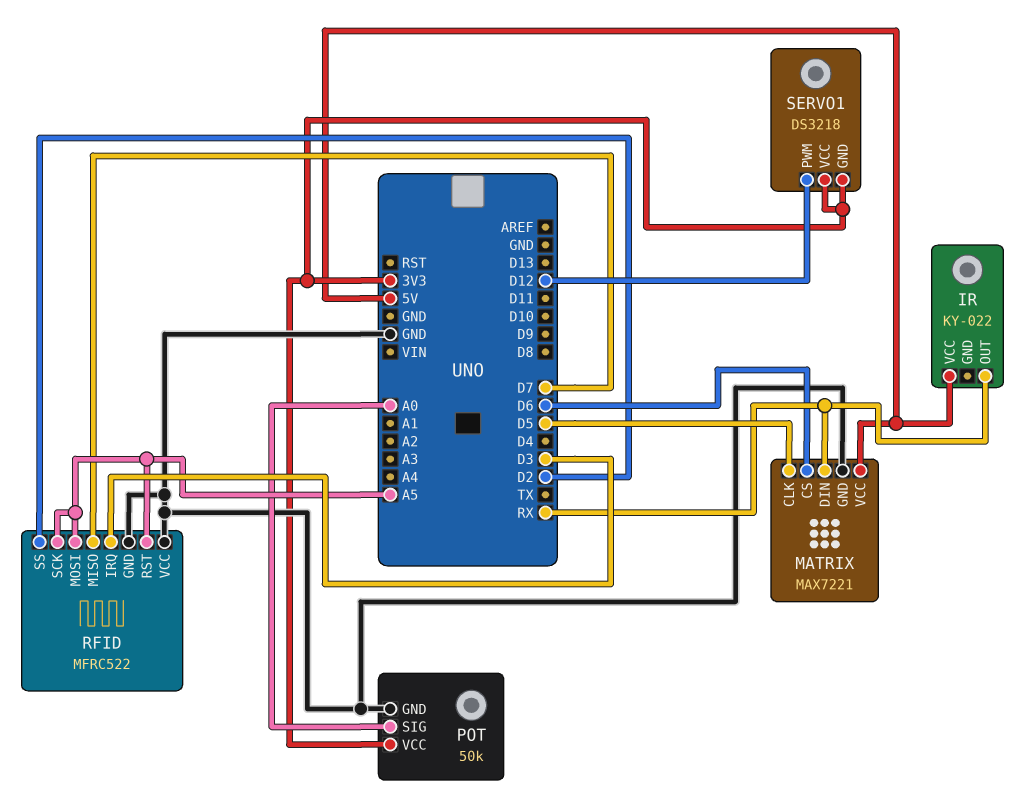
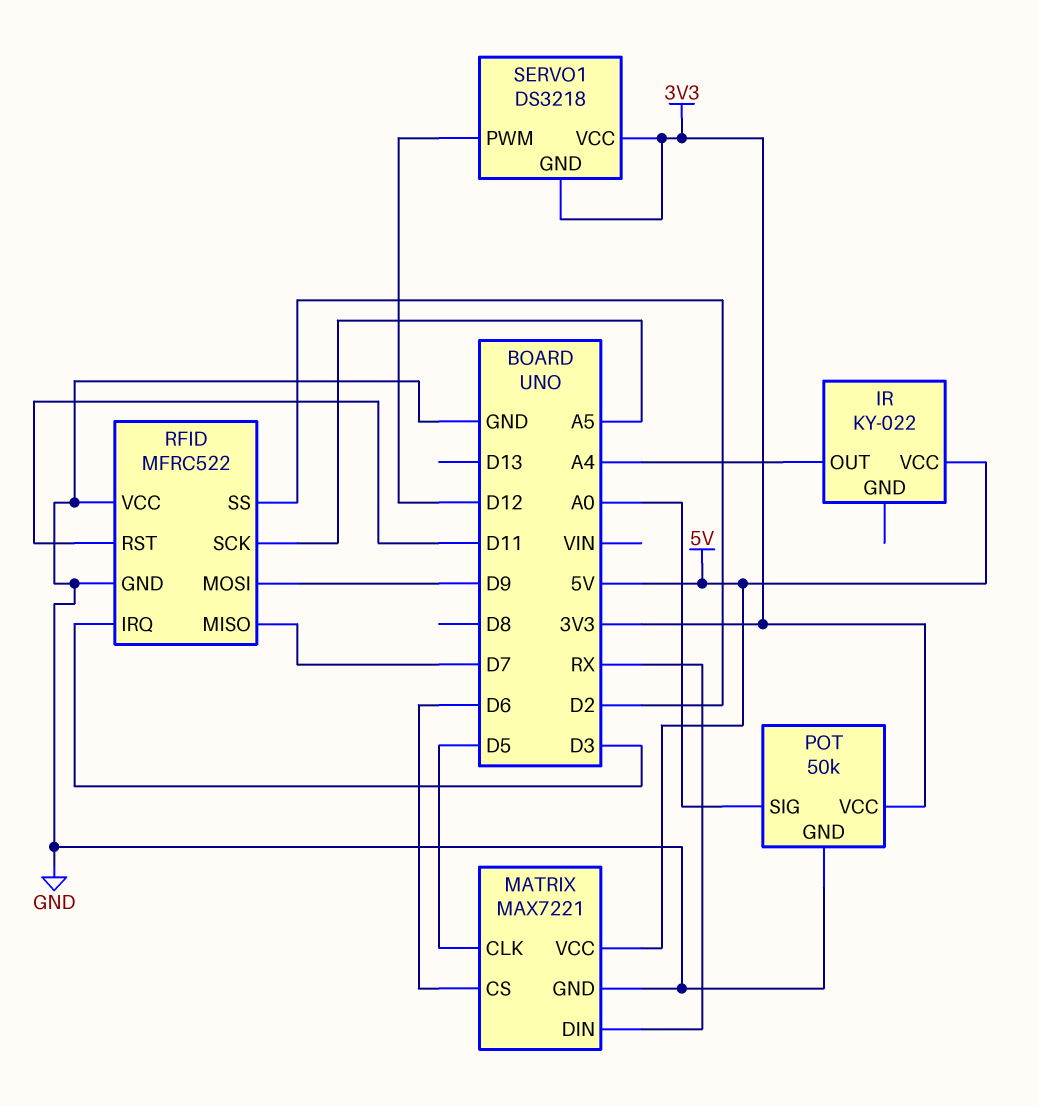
IR pin OUT: RX -> A4
RFID pin MOSI: A5 -> D9
RFID pin RST: A5 -> D11

